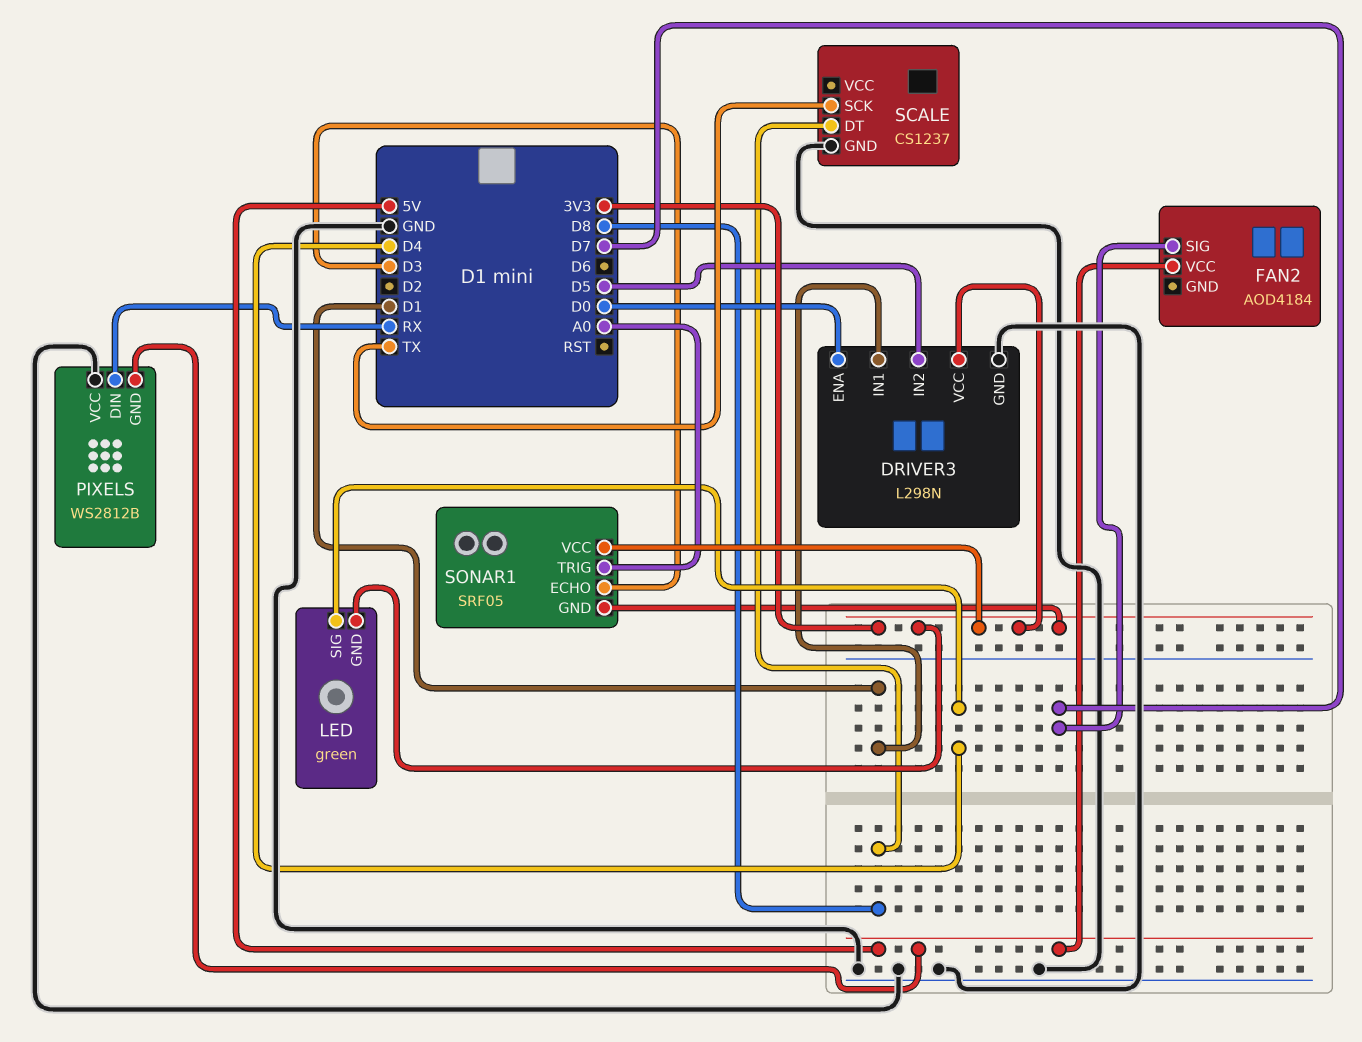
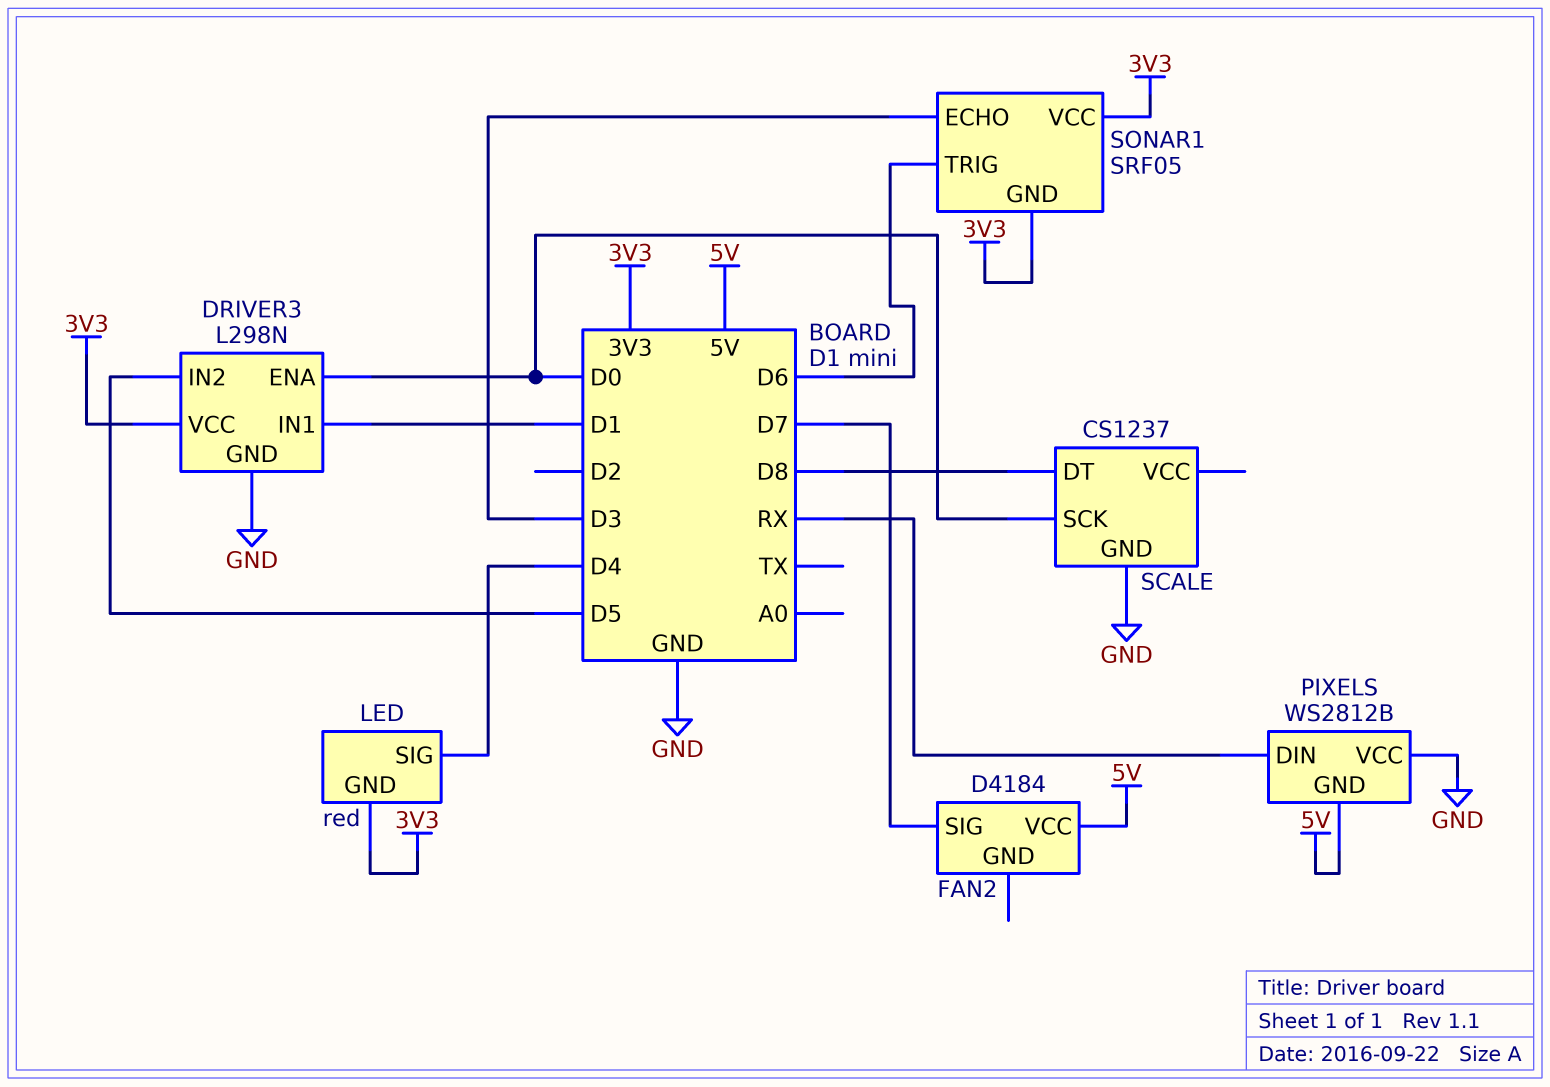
FAN2: AOD4184 -> D4184
LED: green -> red
SCALE pin SCK: TX -> D0
SONAR1 pin TRIG: A0 -> D6

